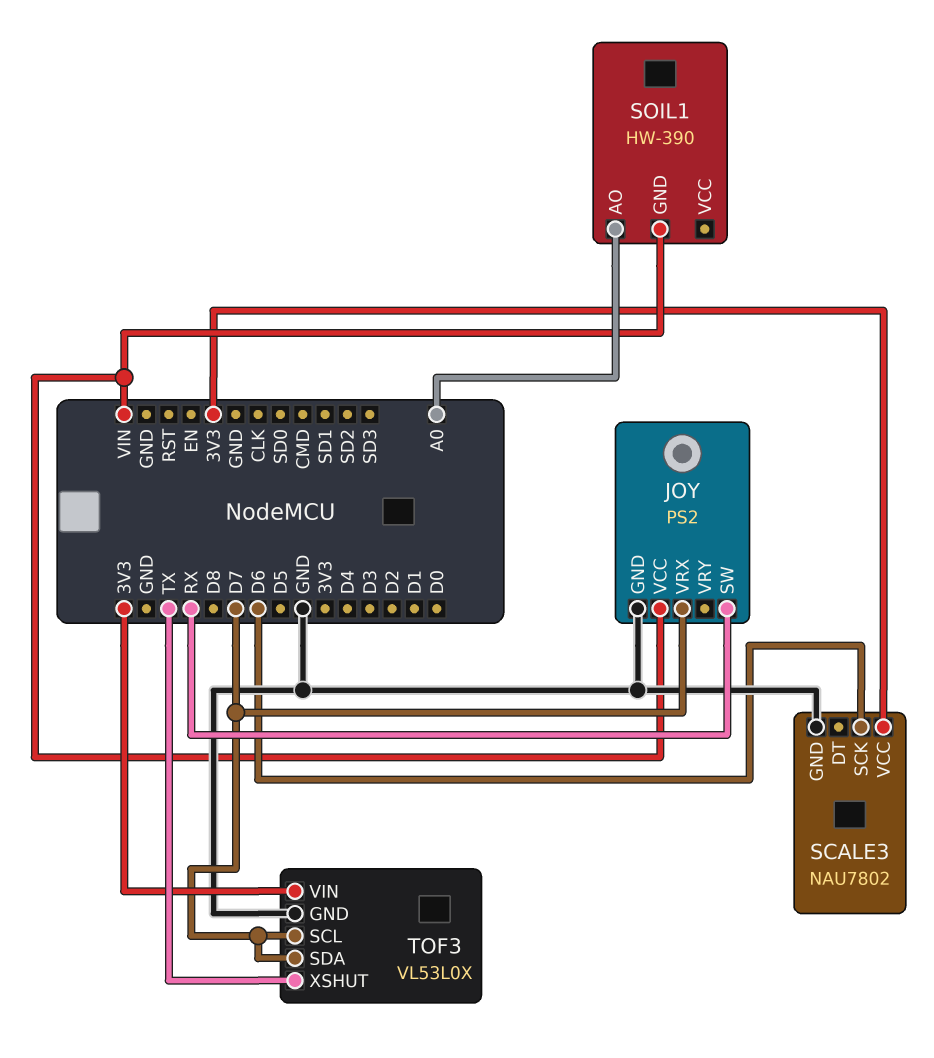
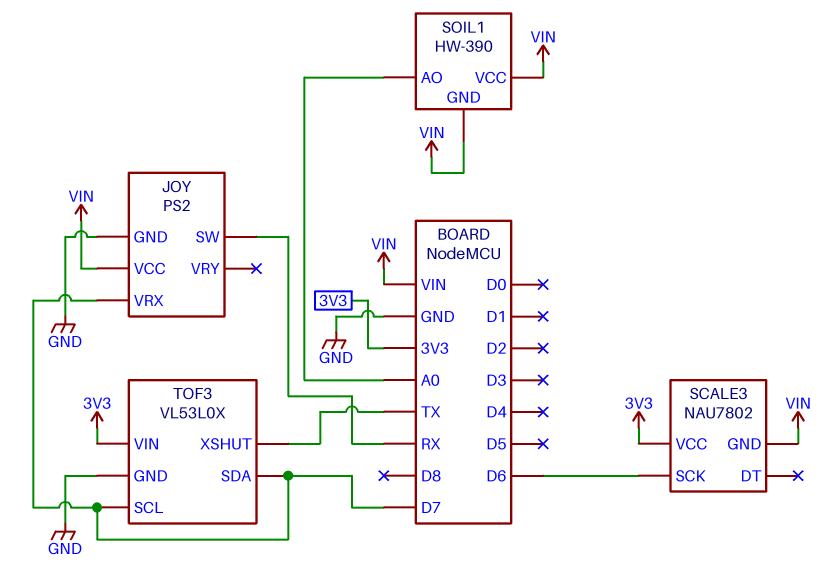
SCALE3 pin GND: GND -> VIN
SOIL1 pin VCC: none -> VIN

